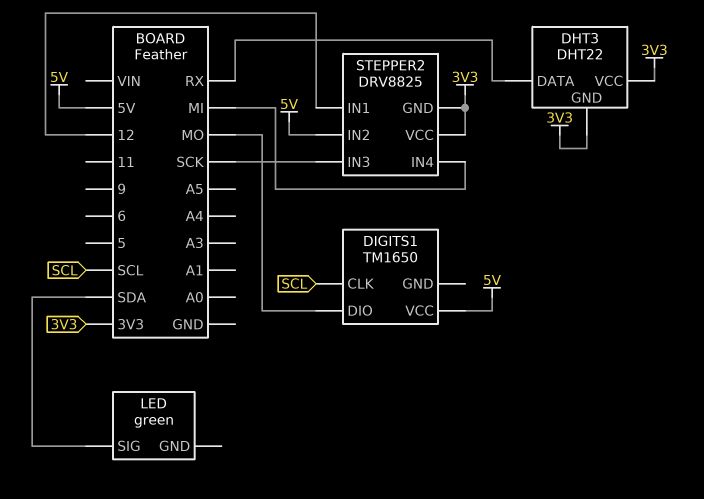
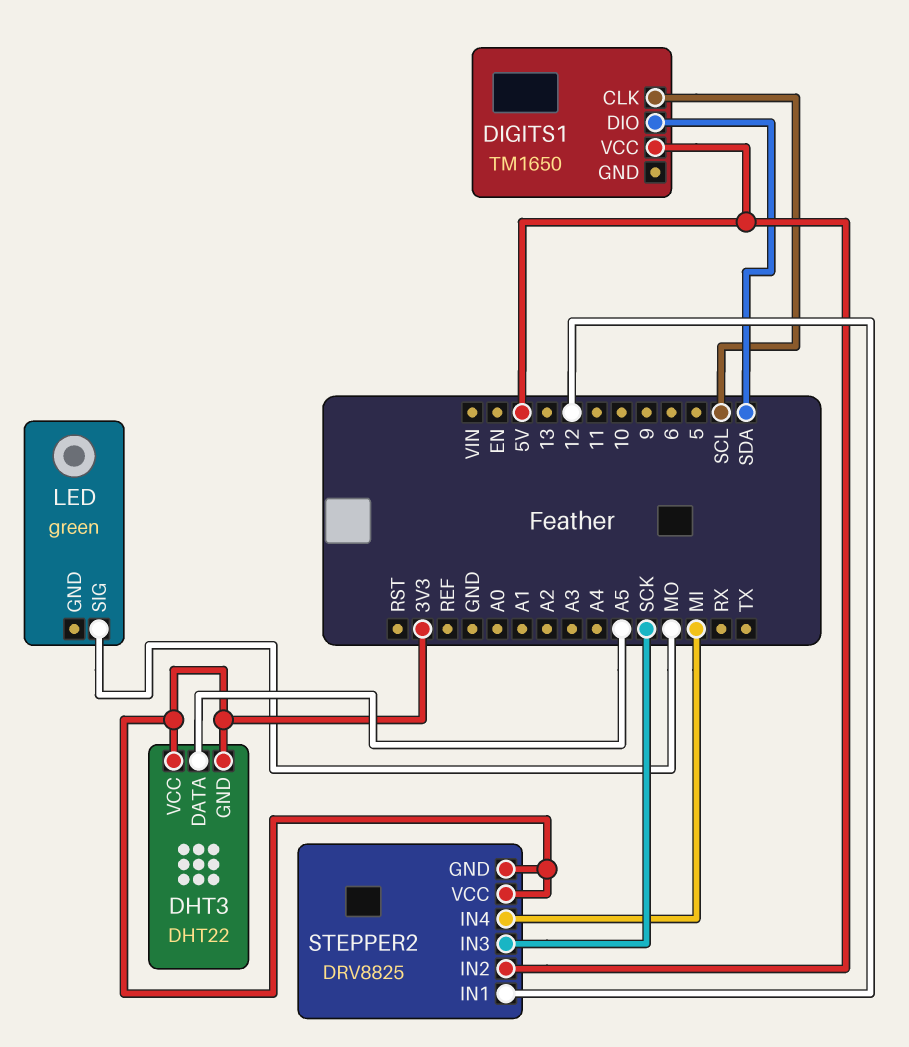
DHT3 pin DATA: RX -> A5
DIGITS1 pin DIO: MO -> SDA
LED pin SIG: SDA -> MO

